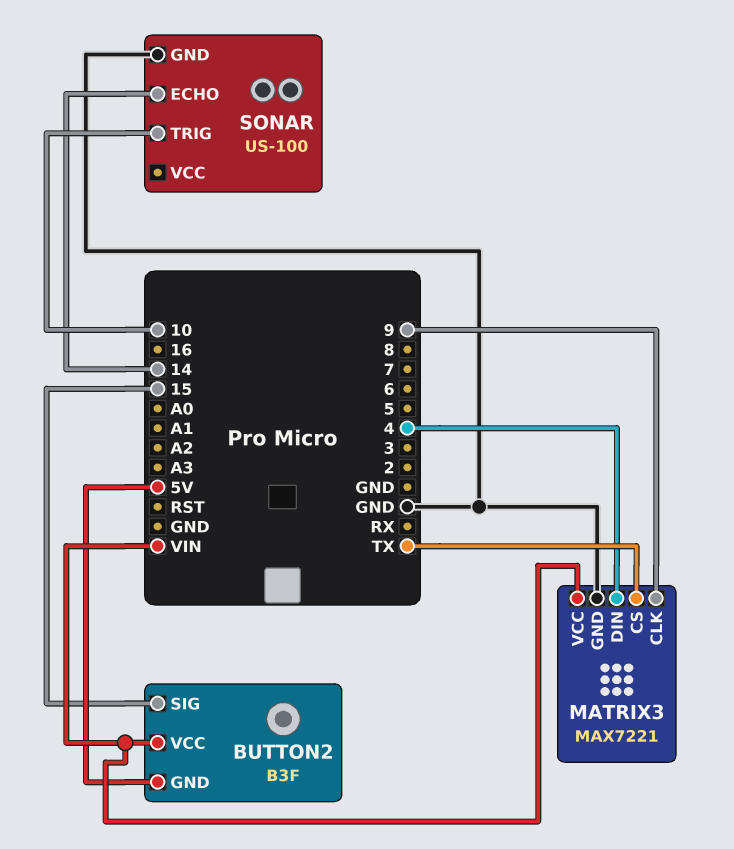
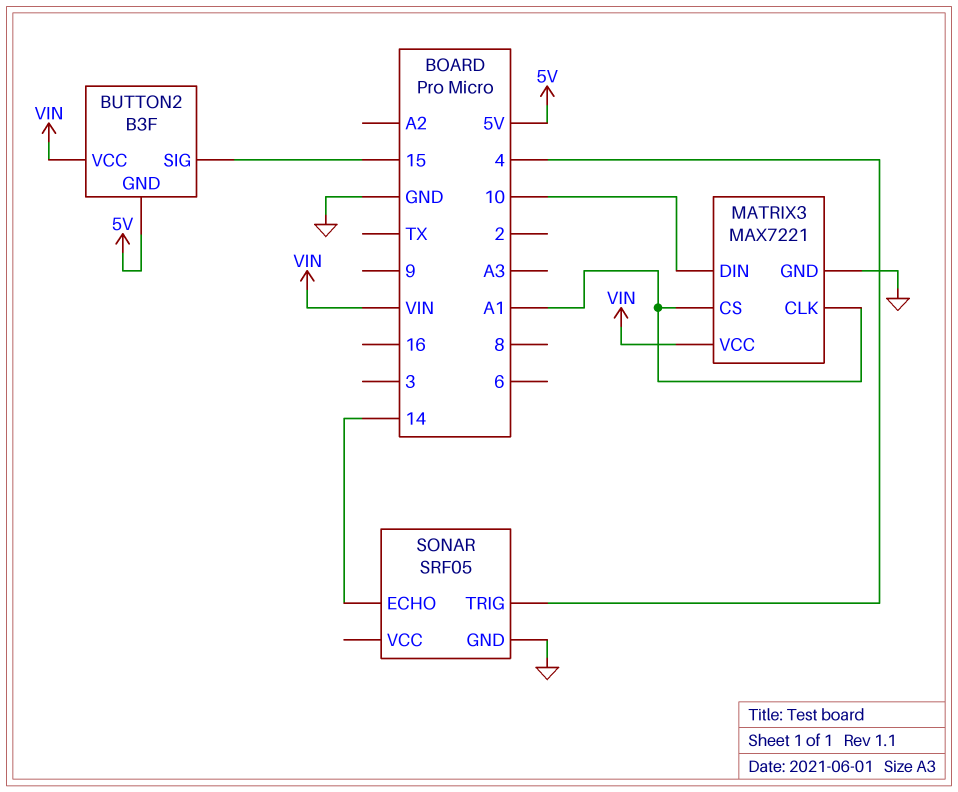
MATRIX3 pin CLK: 9 -> A1
MATRIX3 pin CS: TX -> A1
MATRIX3 pin DIN: 4 -> 10
SONAR: US-100 -> SRF05
SONAR pin TRIG: 10 -> 4

